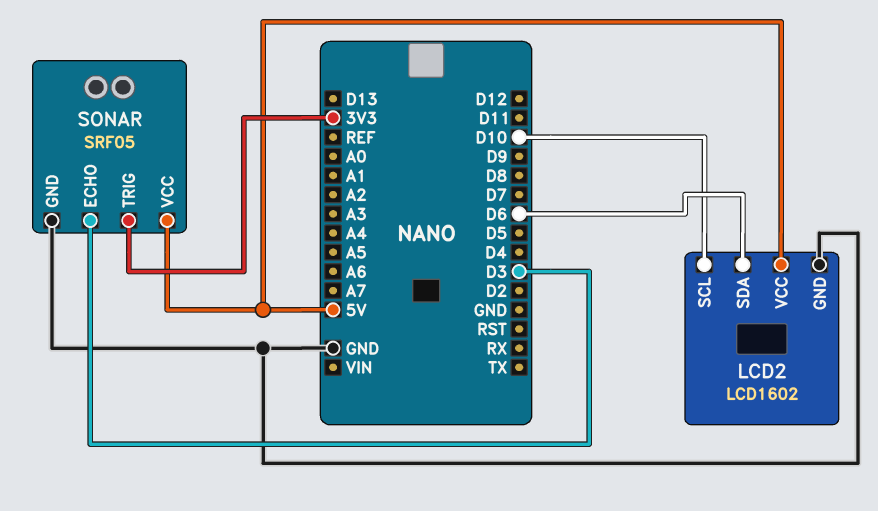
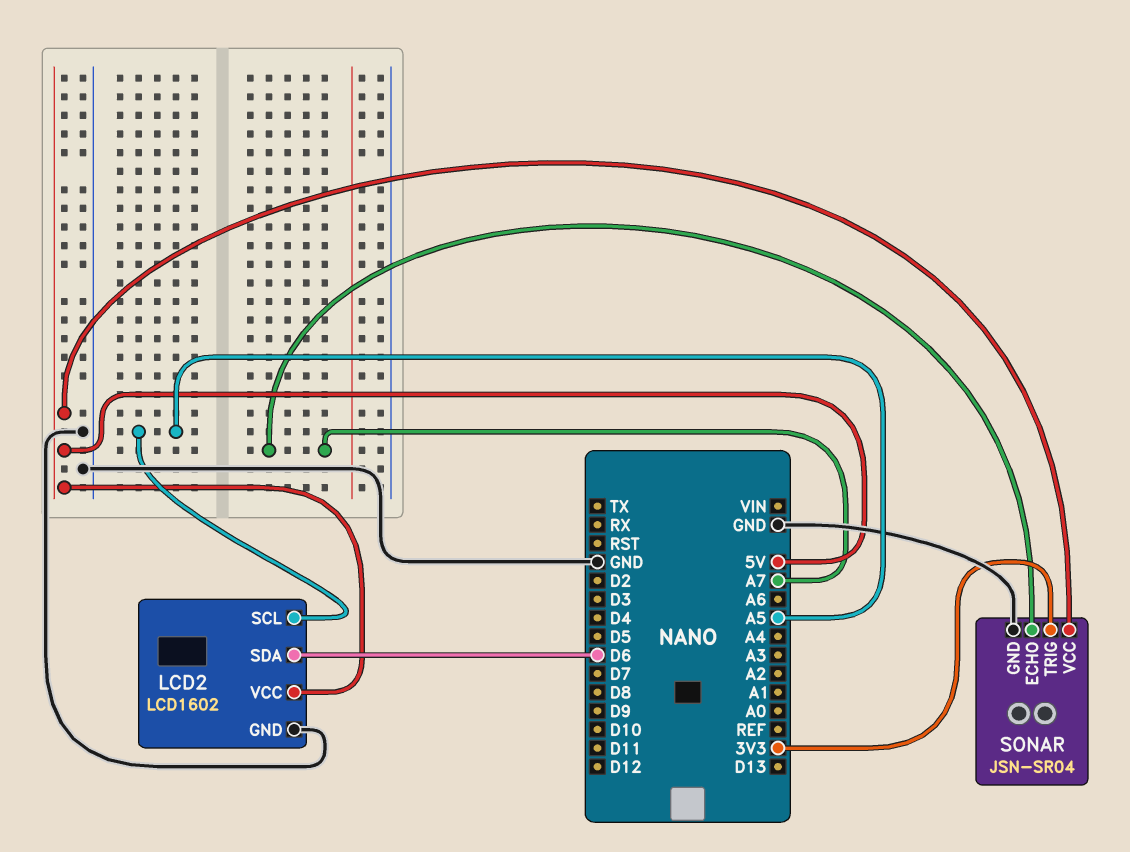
LCD2 pin SCL: D10 -> A5
SONAR: SRF05 -> JSN-SR04
SONAR pin ECHO: D3 -> A7

